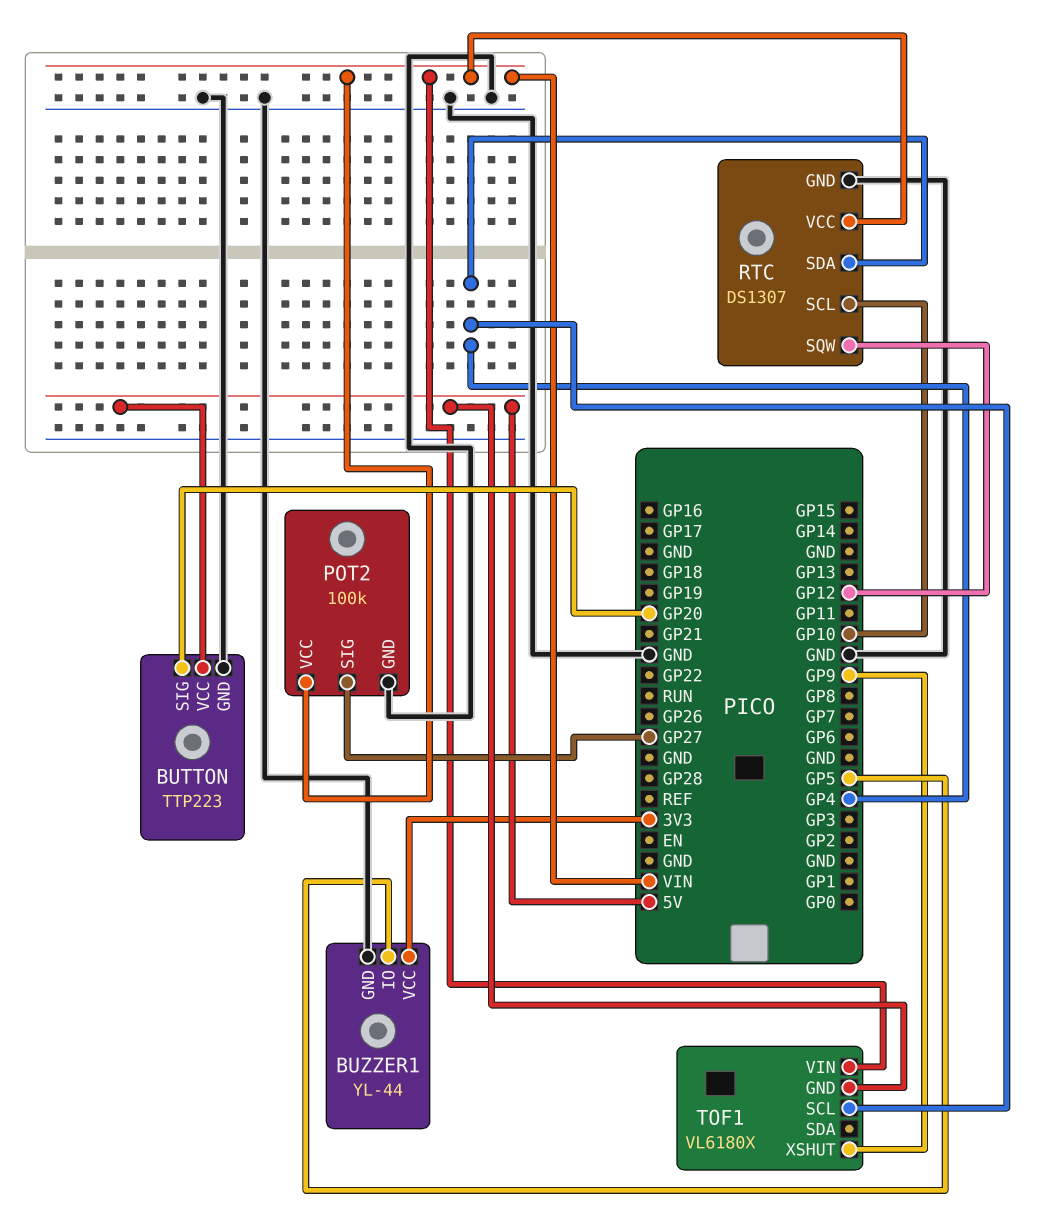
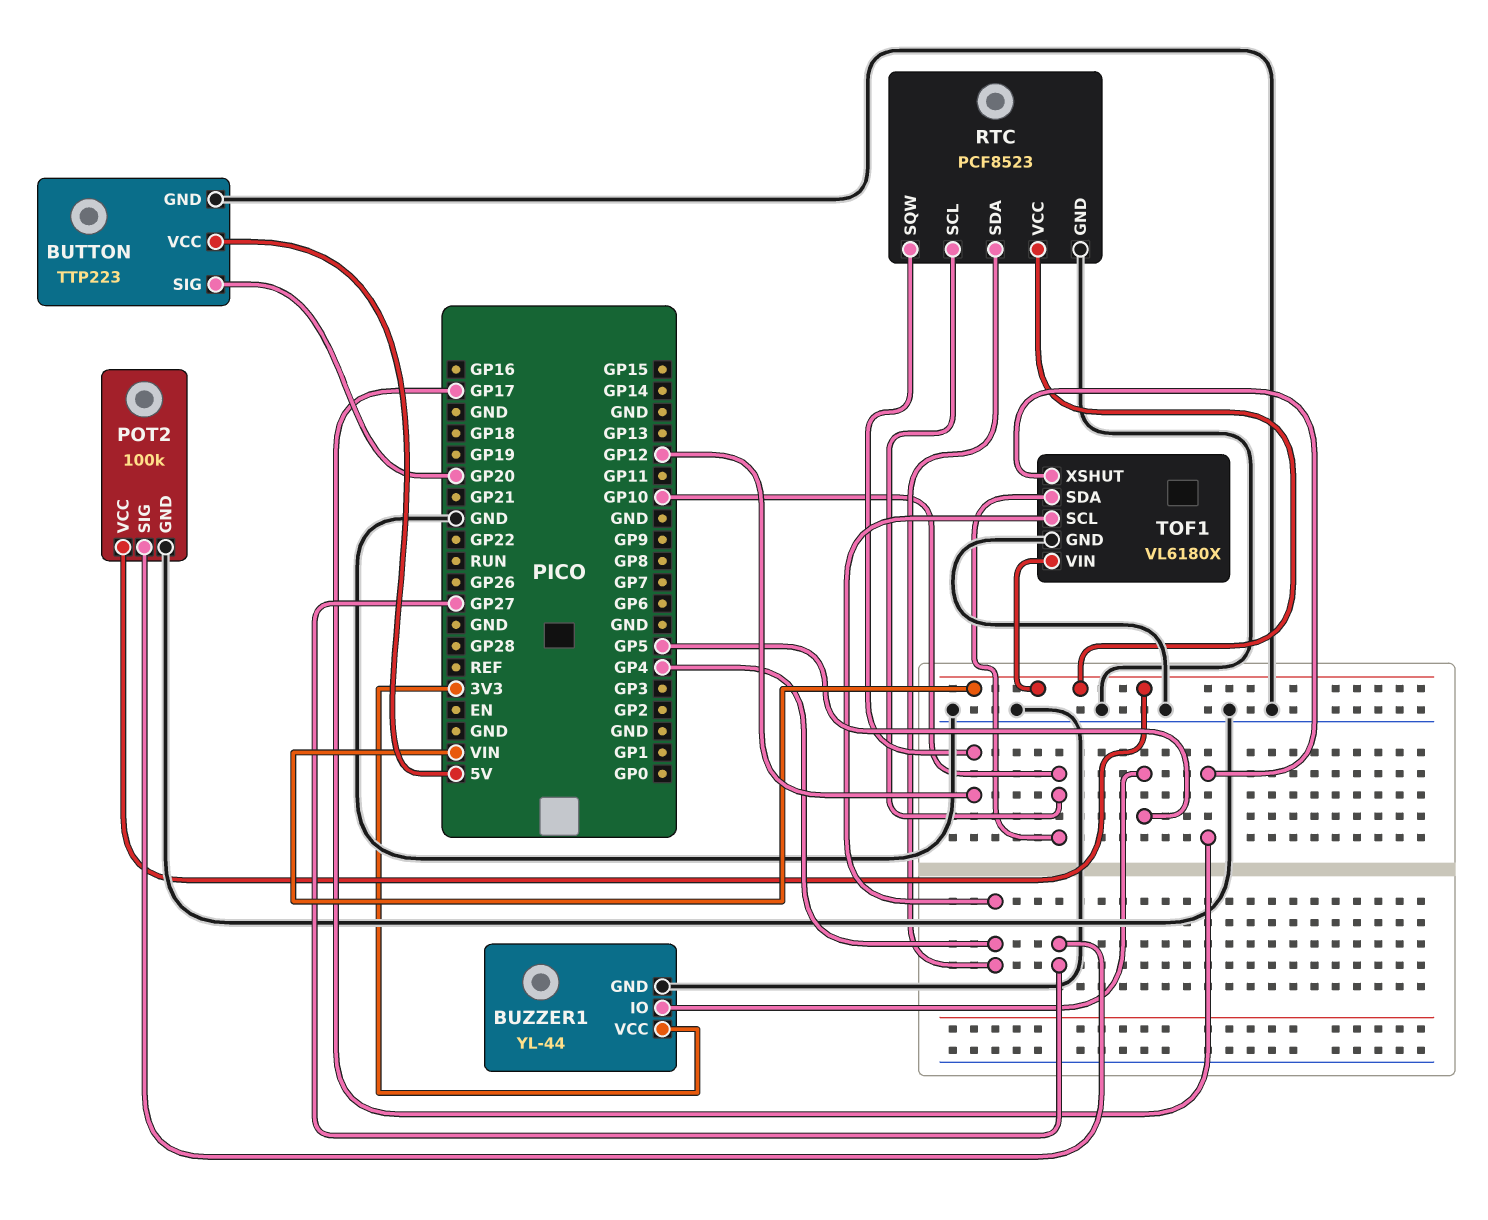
RTC: DS1307 -> PCF8523
TOF1 pin GND: 5V -> GND
TOF1 pin SDA: none -> GP10
TOF1 pin XSHUT: GP9 -> GP17

